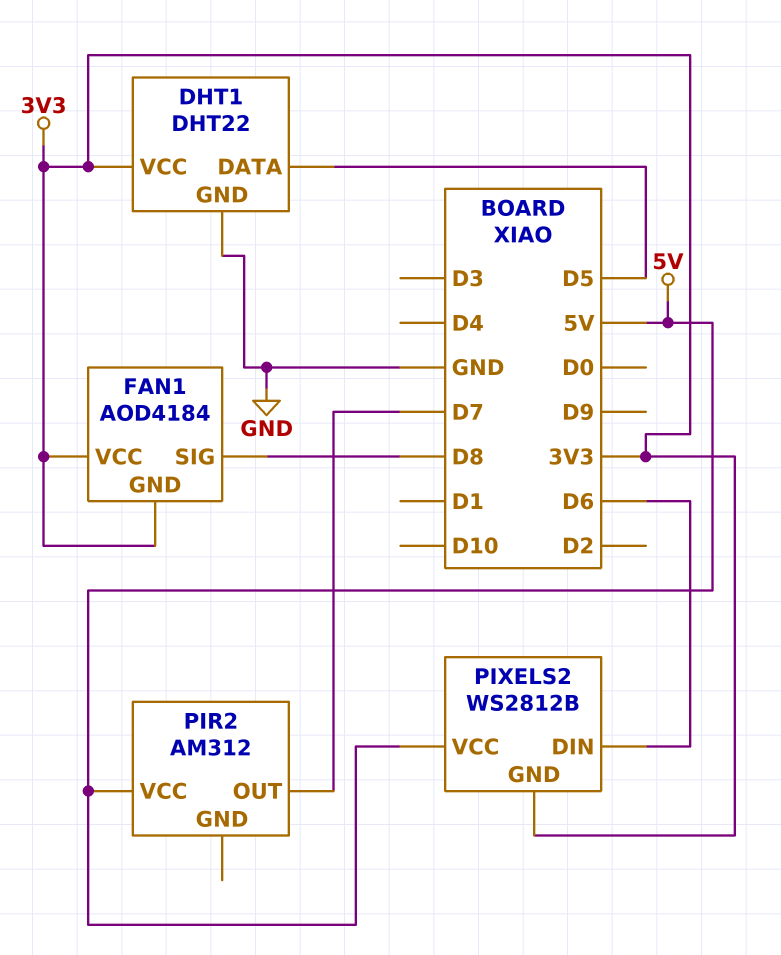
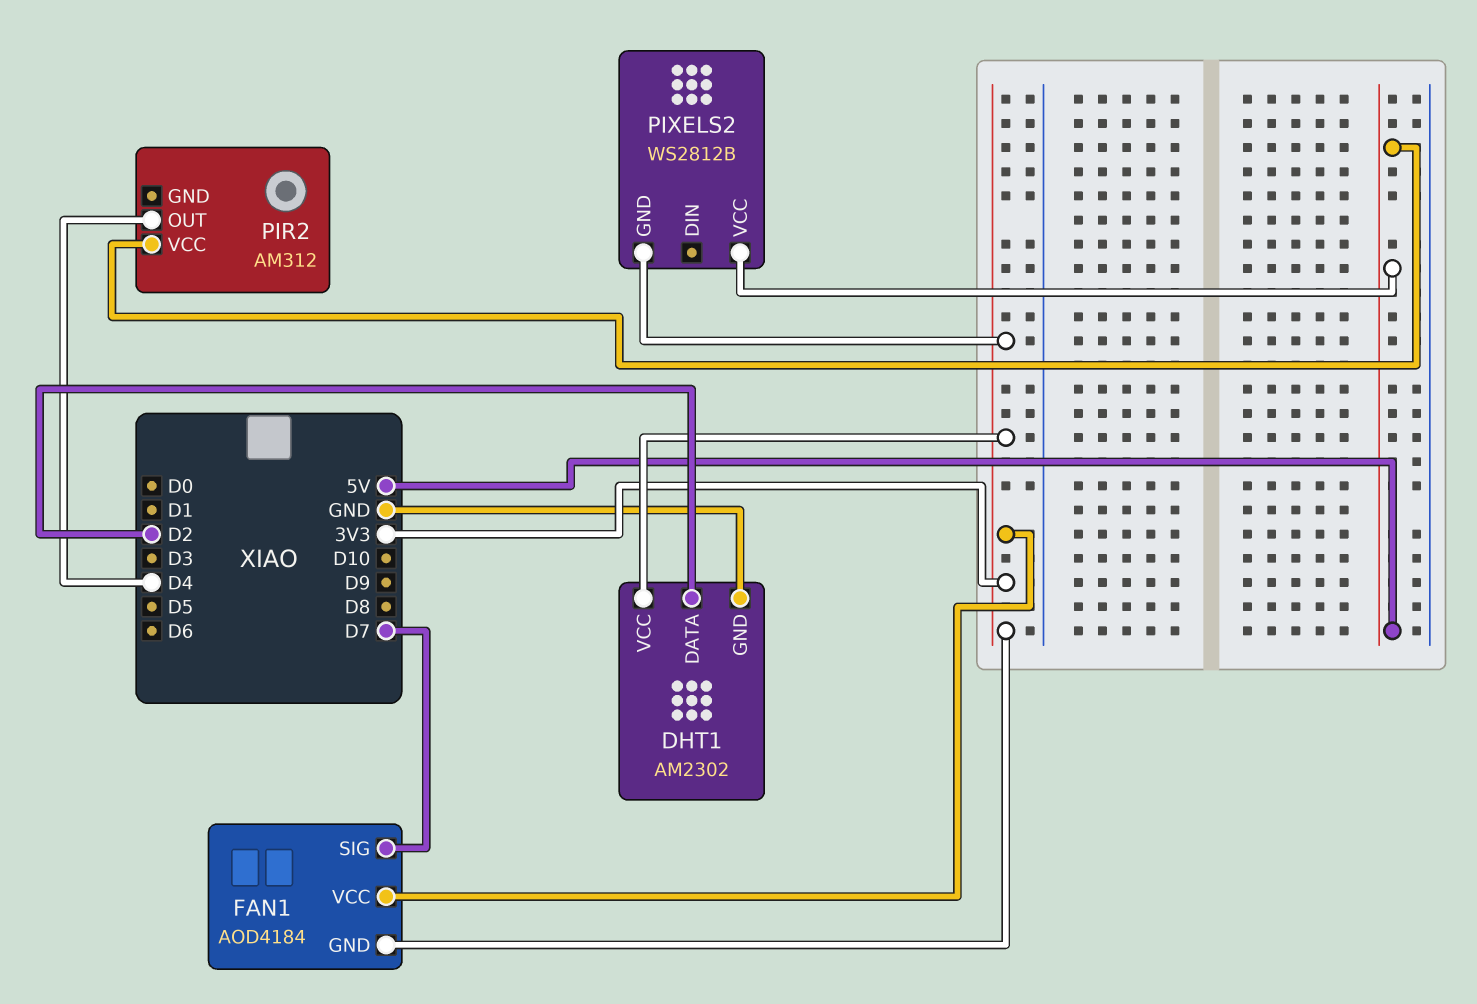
DHT1: DHT22 -> AM2302
DHT1 pin DATA: D5 -> D2
FAN1 pin SIG: D8 -> D7
PIR2 pin OUT: D7 -> D4
PIXELS2 pin DIN: D6 -> none

